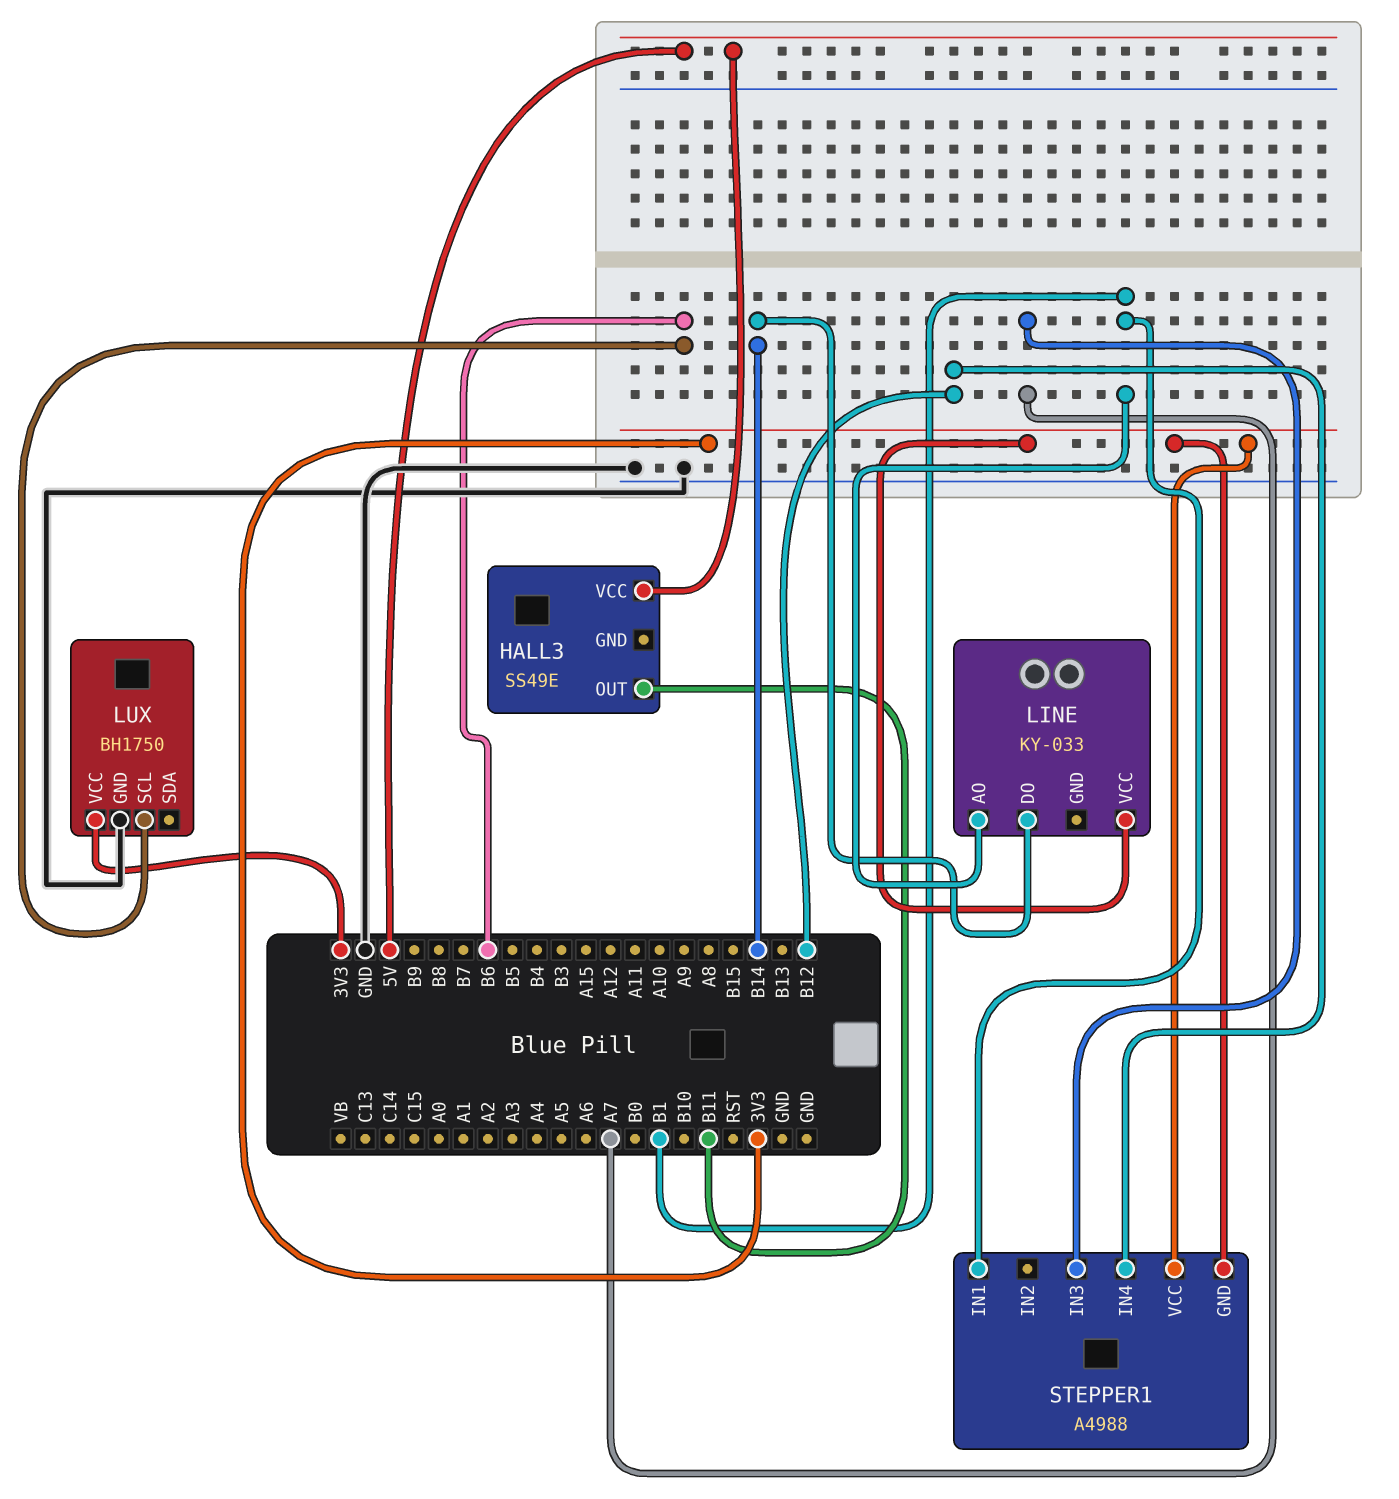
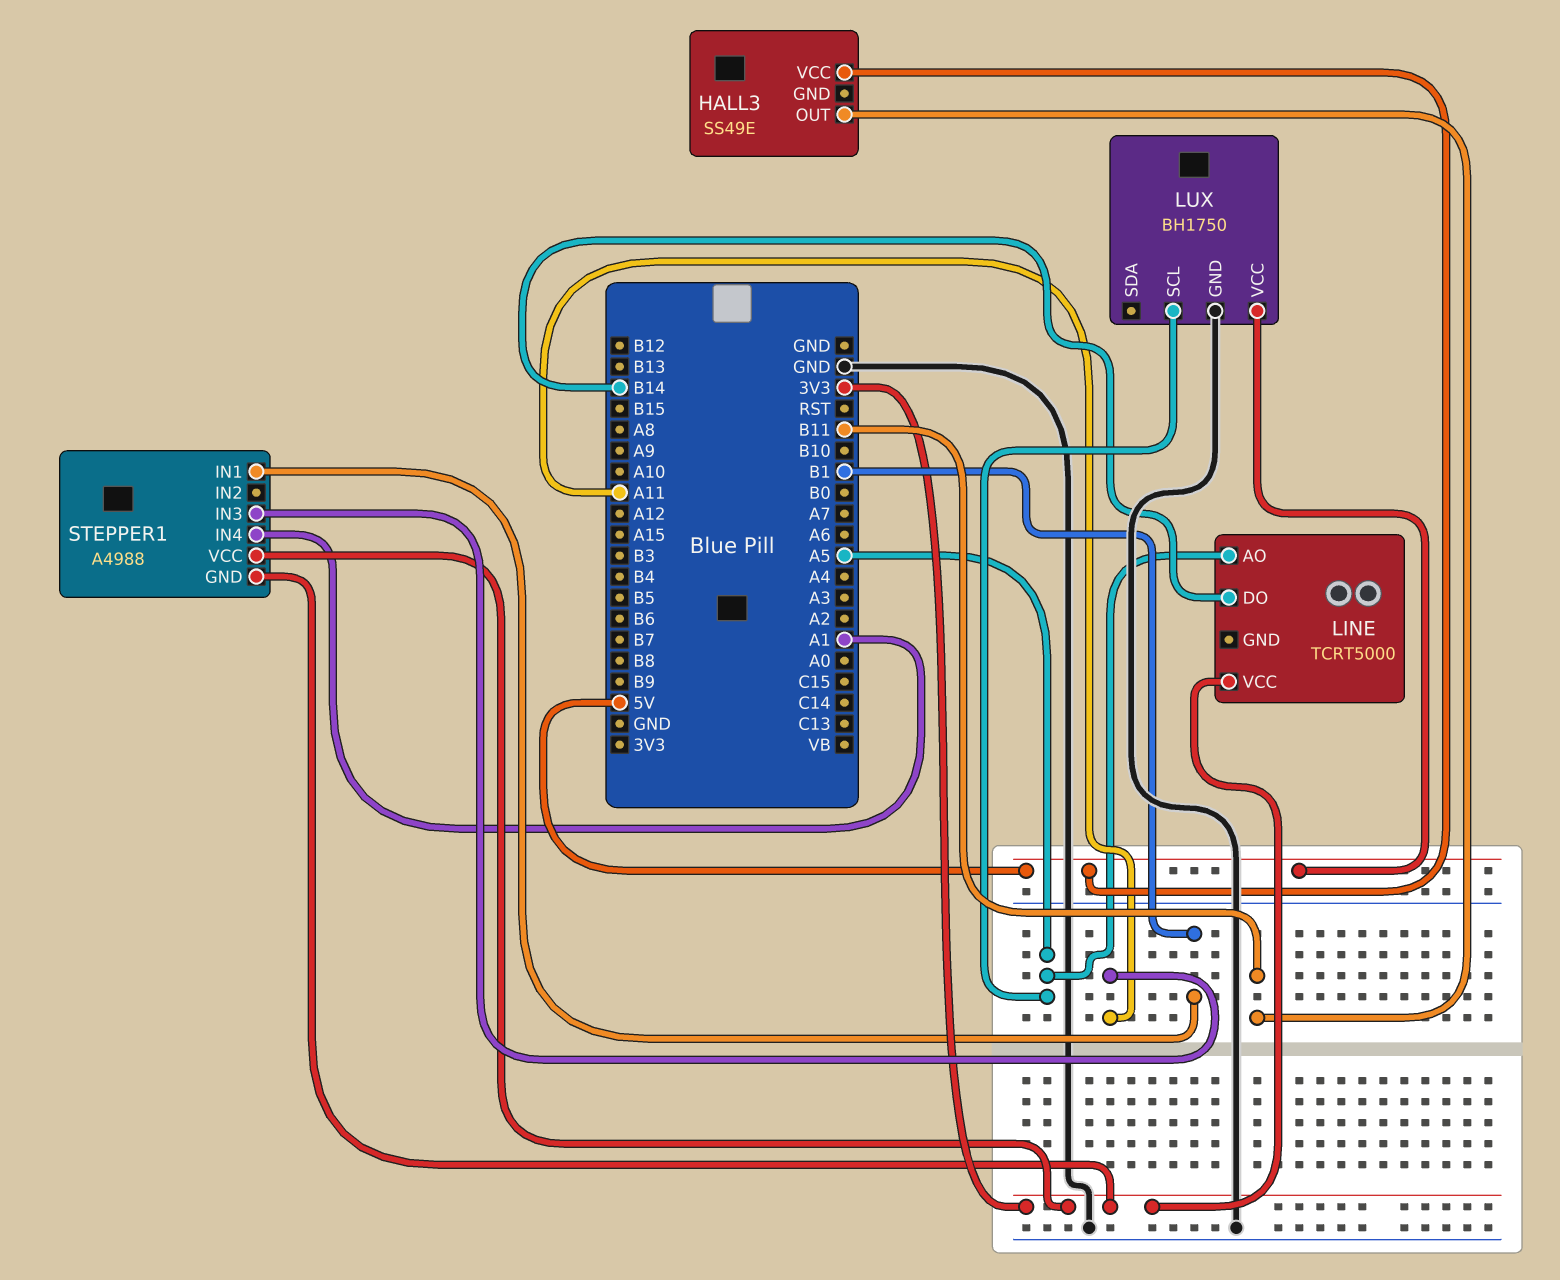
LINE: KY-033 -> TCRT5000
LINE pin AO: B1 -> A5
LUX pin SCL: B6 -> A5
LUX pin VCC: 3V3 -> 5V
STEPPER1 pin IN3: A7 -> A11
STEPPER1 pin IN4: B12 -> A1

